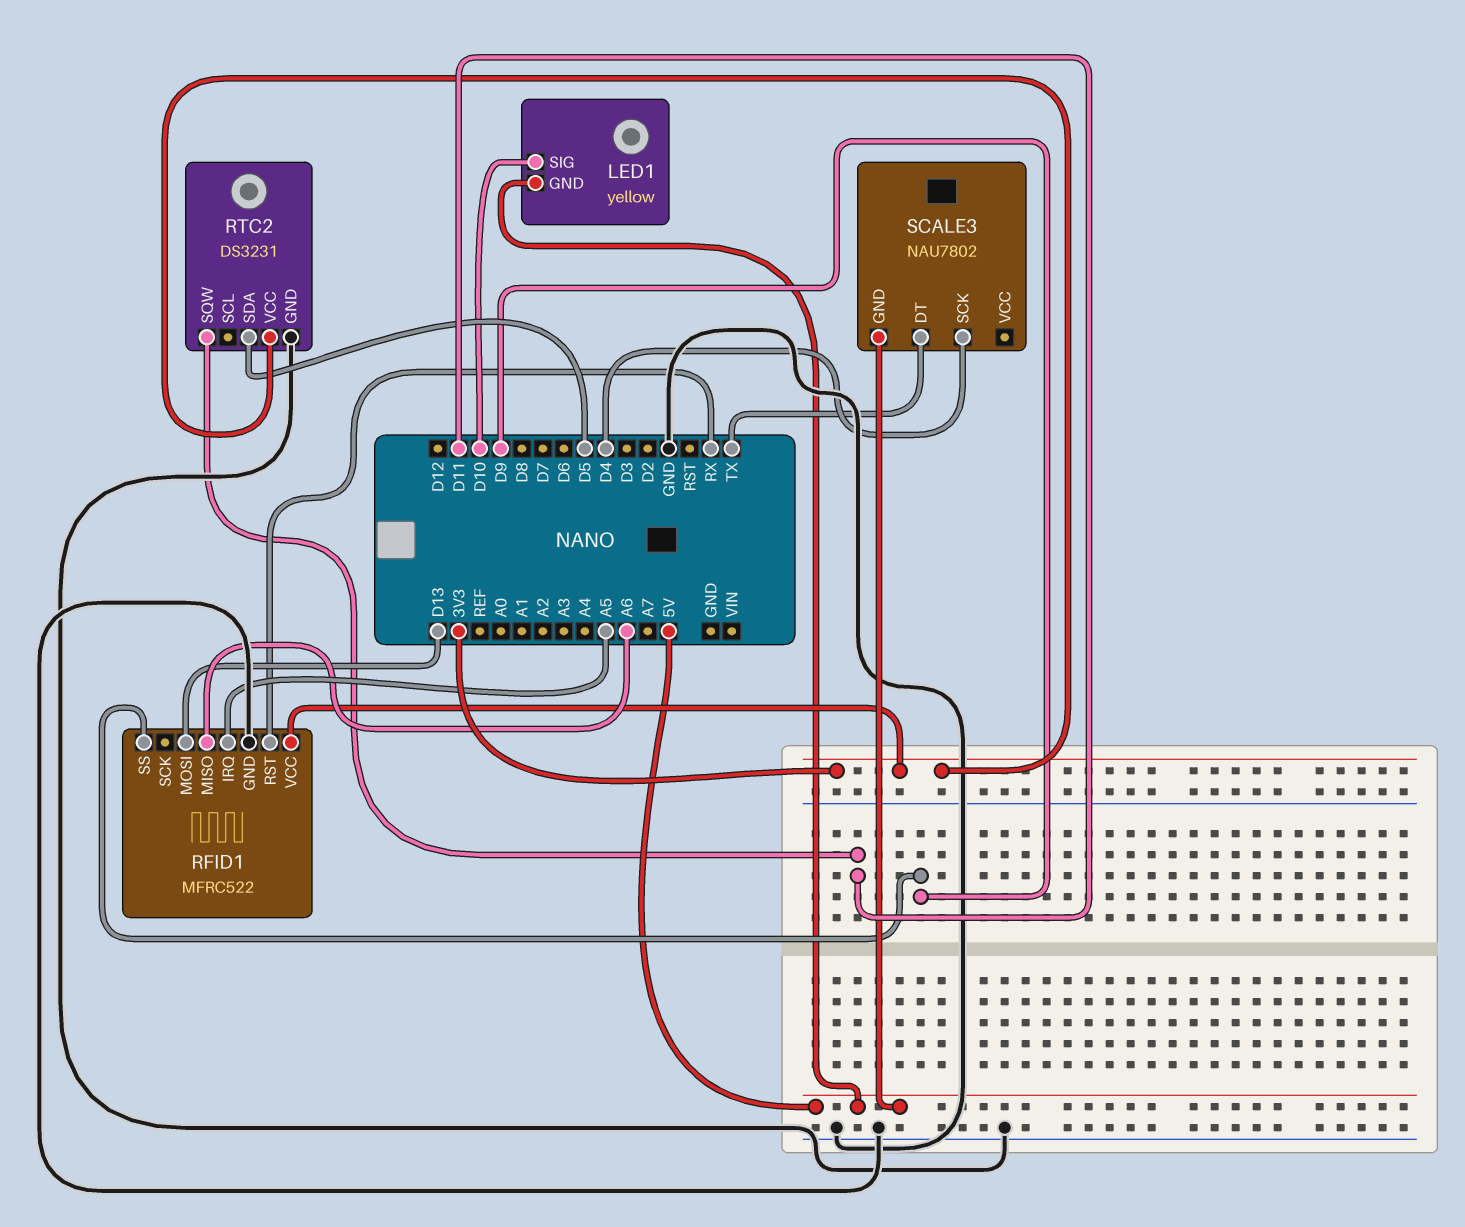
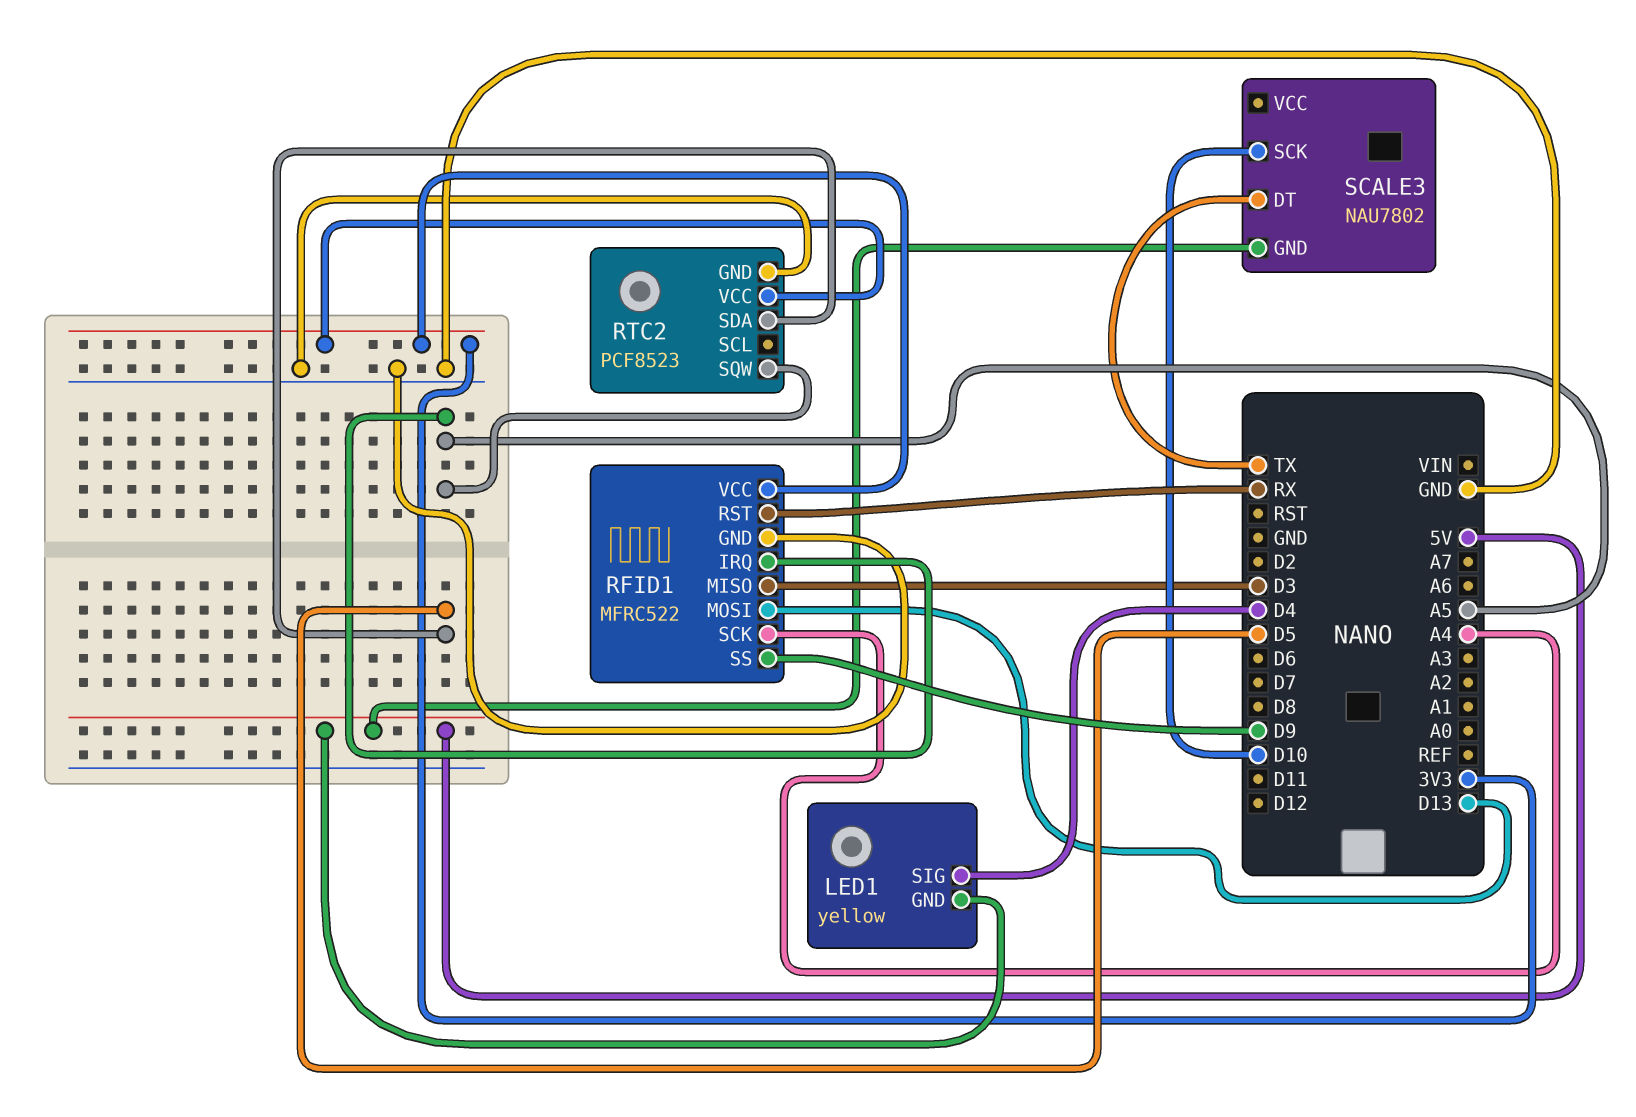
LED1 pin SIG: D10 -> D4
RFID1 pin MISO: A6 -> D3
RFID1 pin SCK: none -> A4
RTC2: DS3231 -> PCF8523
RTC2 pin SQW: D11 -> A5
SCALE3 pin SCK: D4 -> D10

